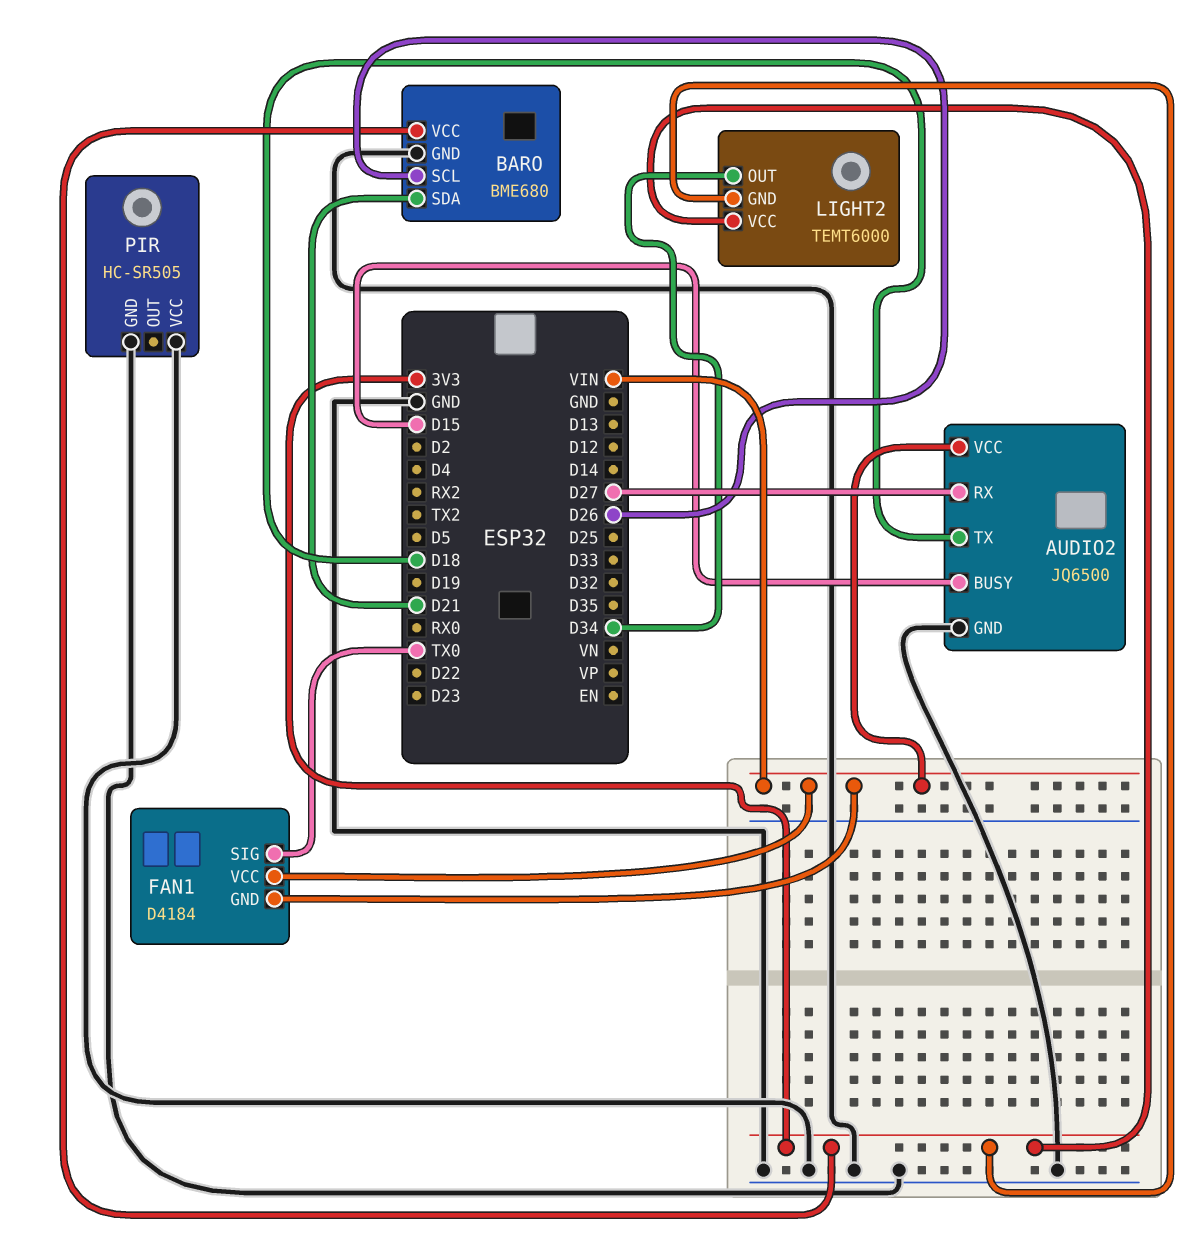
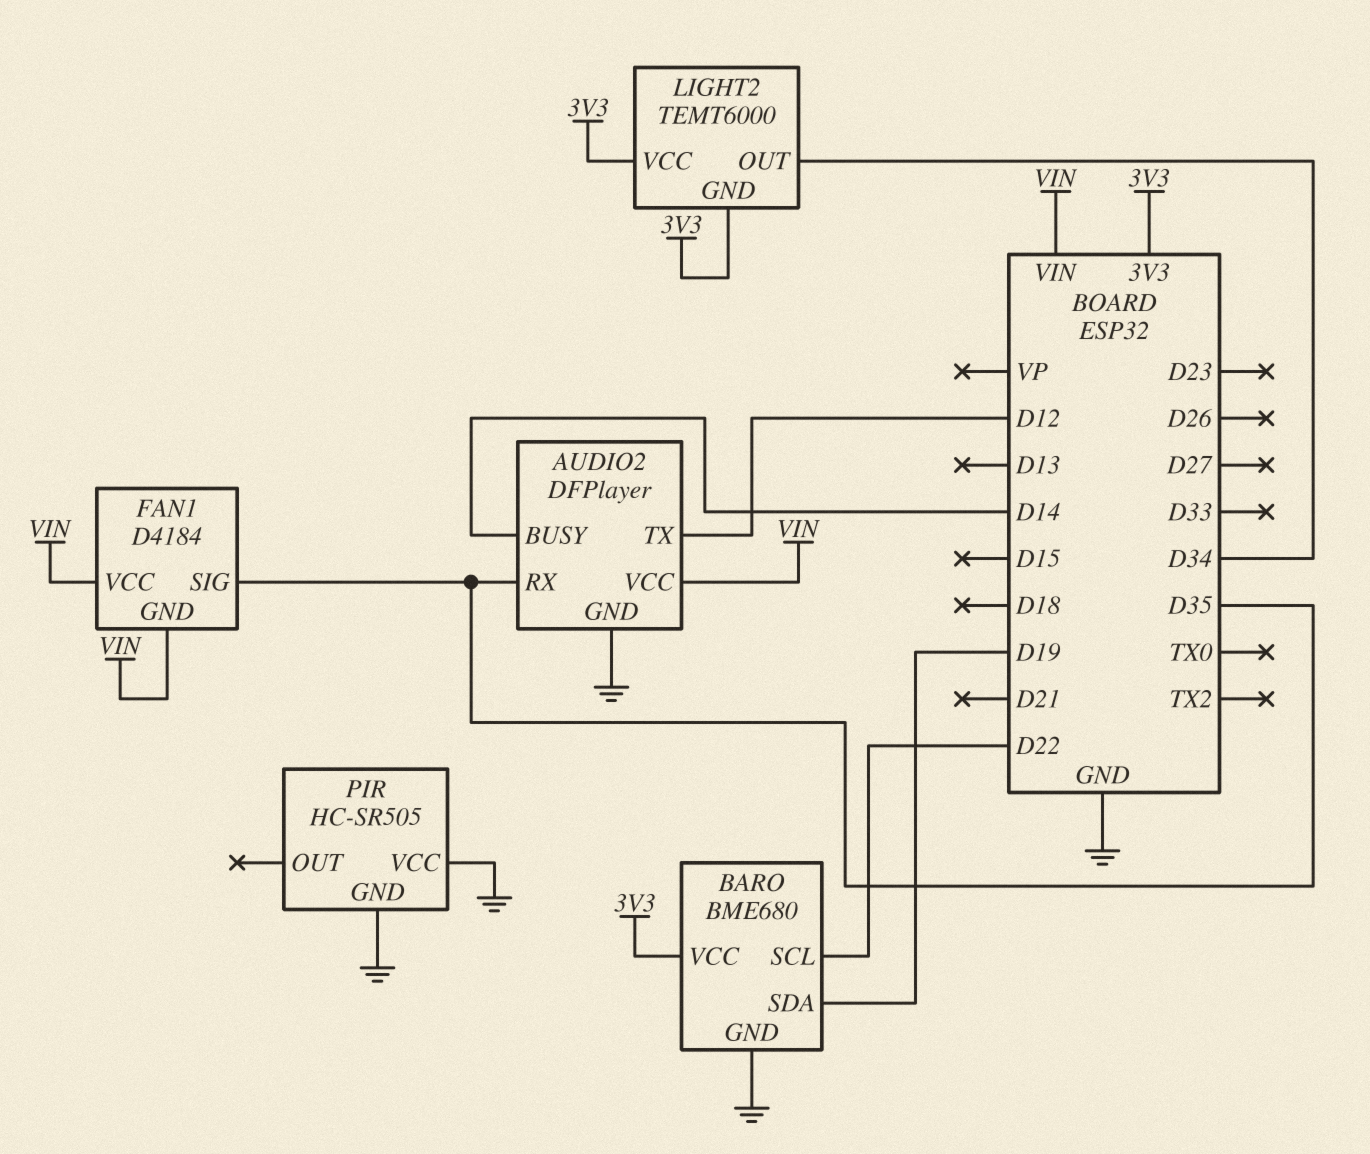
AUDIO2: JQ6500 -> DFPlayer
AUDIO2 pin BUSY: D15 -> D14
AUDIO2 pin RX: D27 -> D35
AUDIO2 pin TX: D18 -> D12
BARO pin SCL: D26 -> D22
BARO pin SDA: D21 -> D19
FAN1 pin SIG: TX0 -> D35

